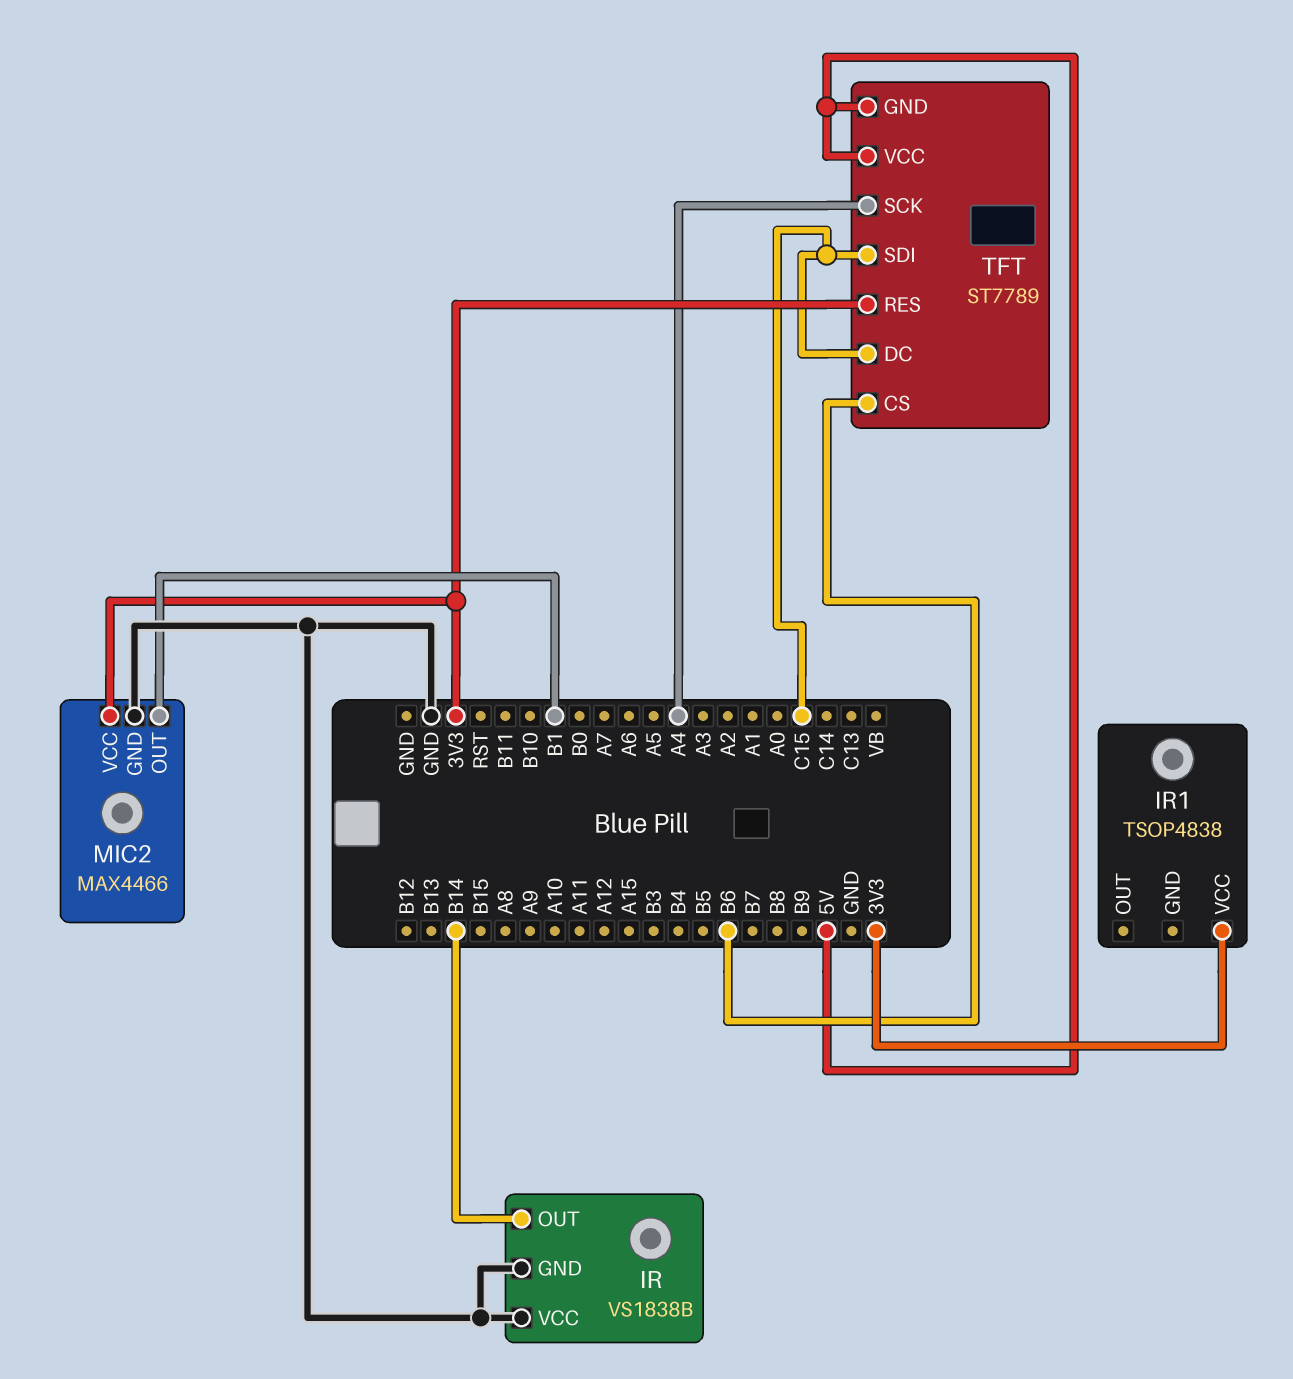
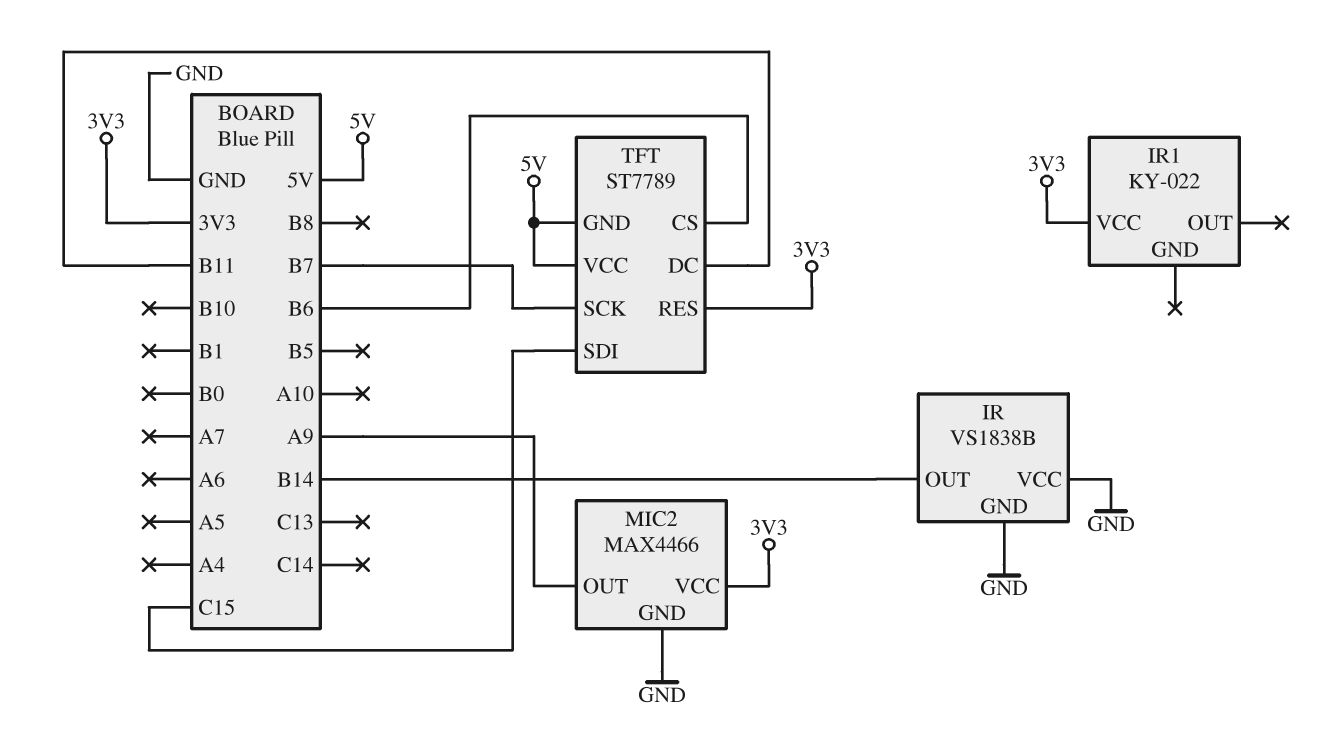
IR1: TSOP4838 -> KY-022
MIC2 pin OUT: B1 -> A9
TFT pin DC: C15 -> B11
TFT pin SCK: A4 -> B7

